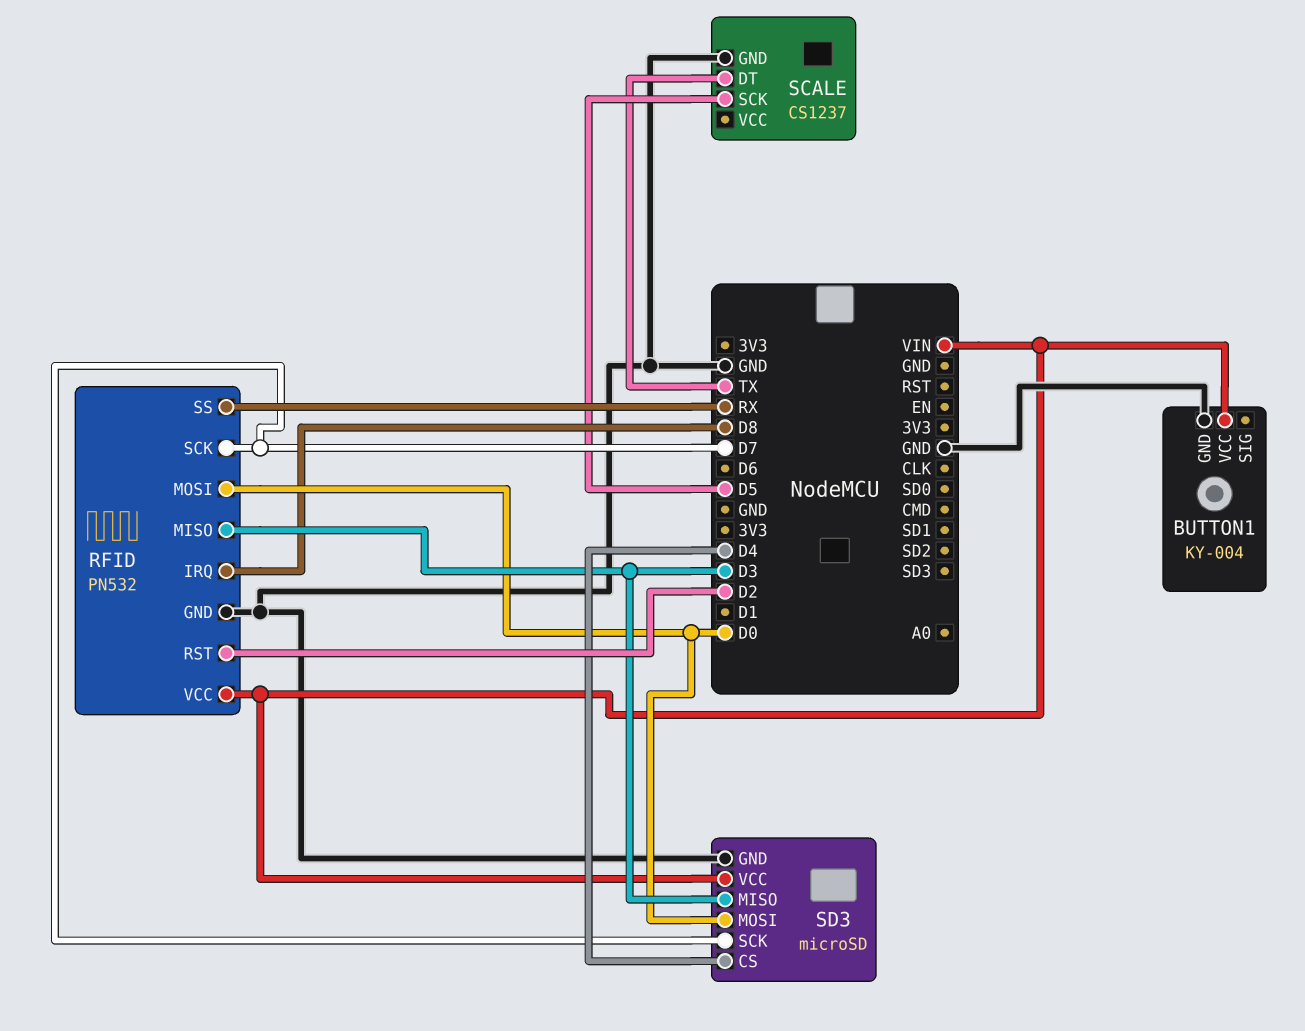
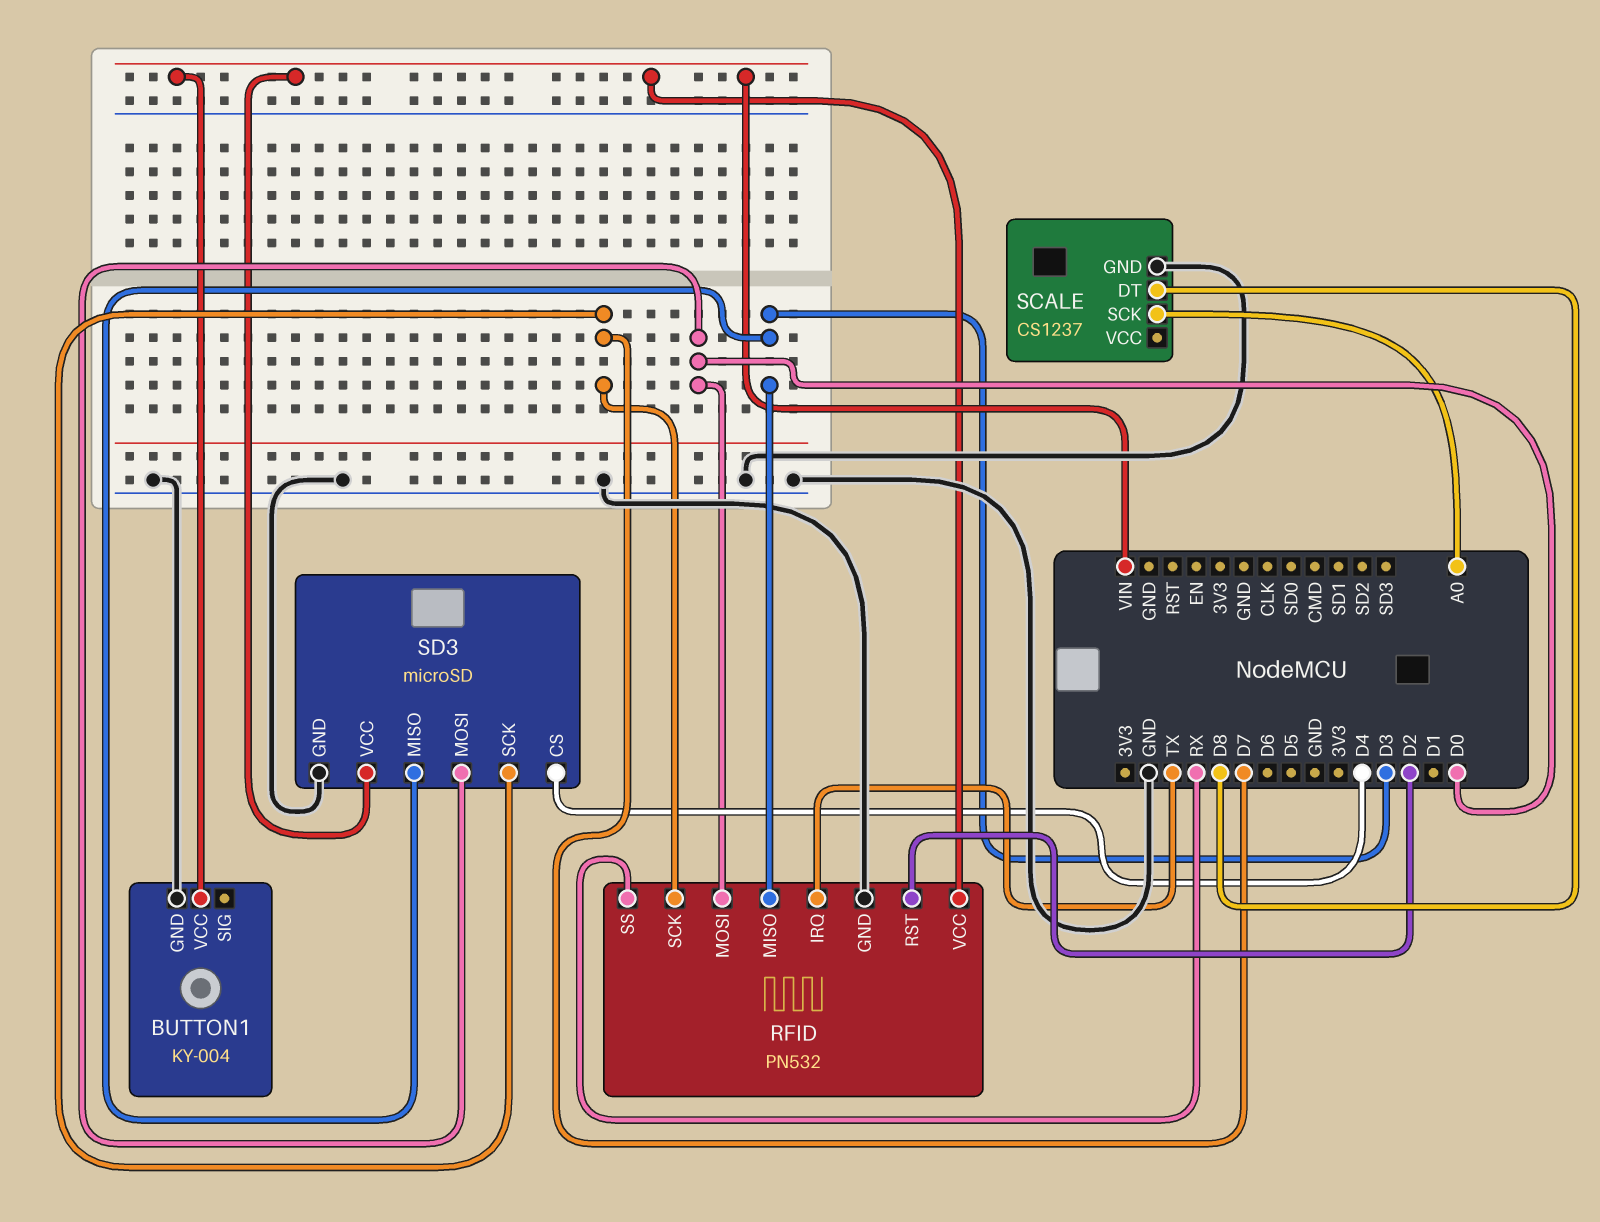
RFID pin IRQ: D8 -> TX
SCALE pin DT: TX -> D8
SCALE pin SCK: D5 -> A0

